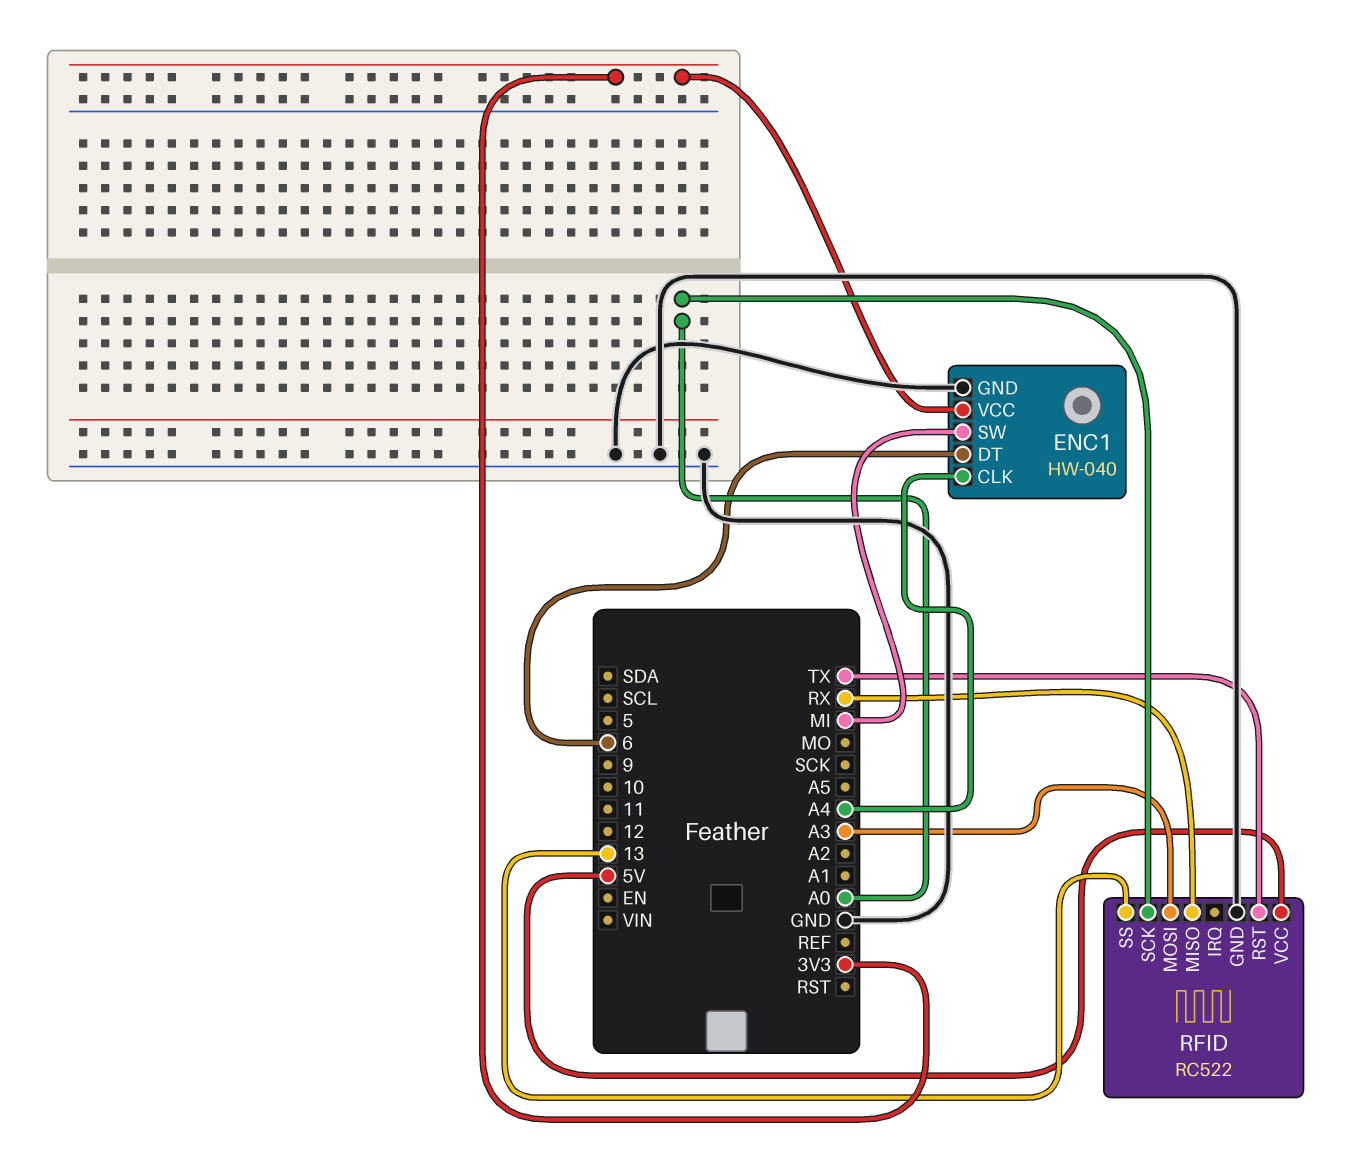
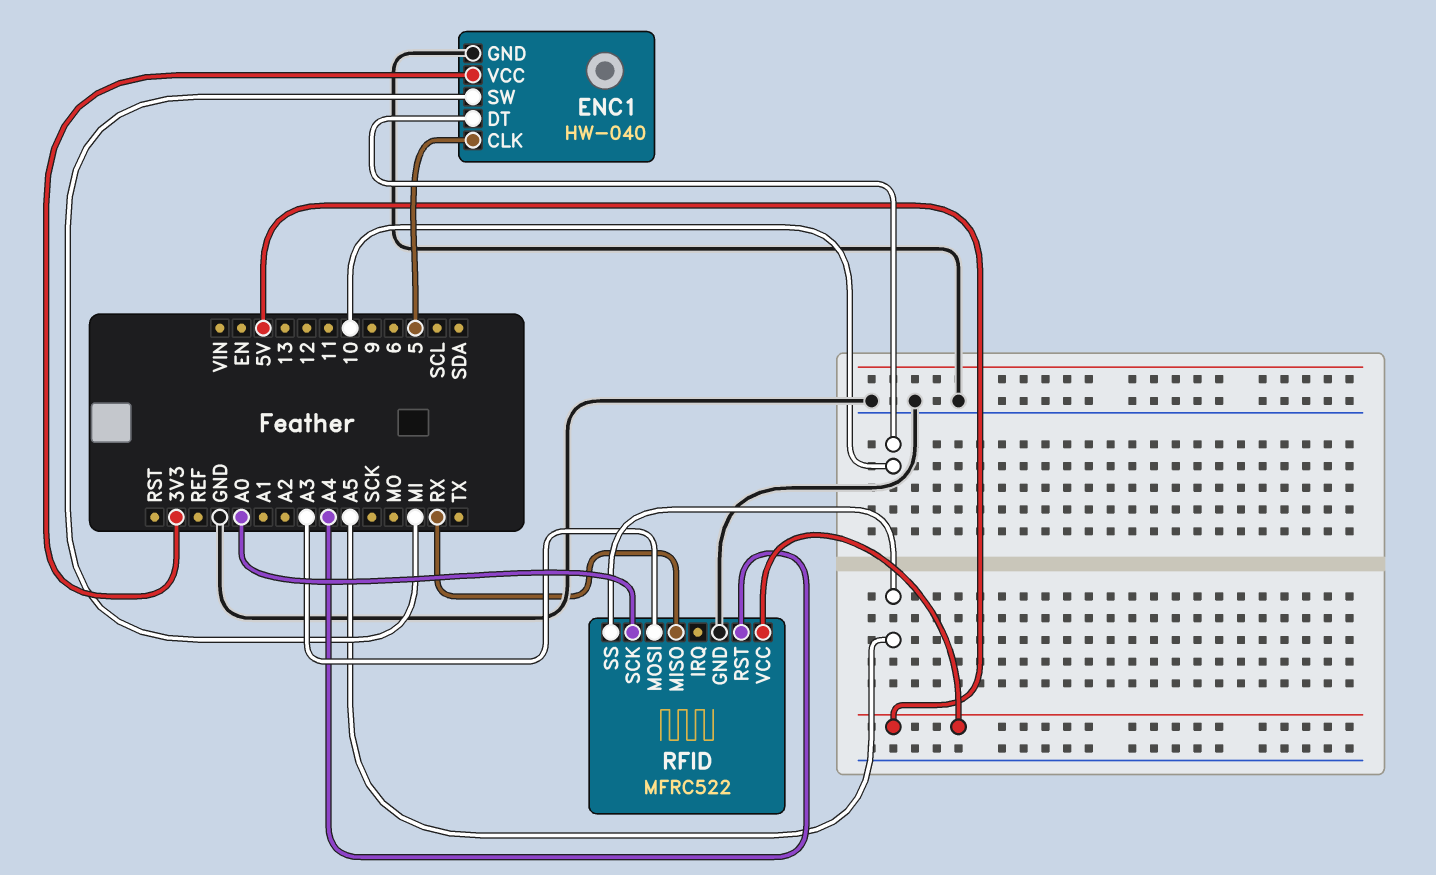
ENC1 pin CLK: A4 -> 5
ENC1 pin DT: 6 -> 10
RFID: RC522 -> MFRC522
RFID pin RST: TX -> A4
RFID pin SS: 13 -> A5

